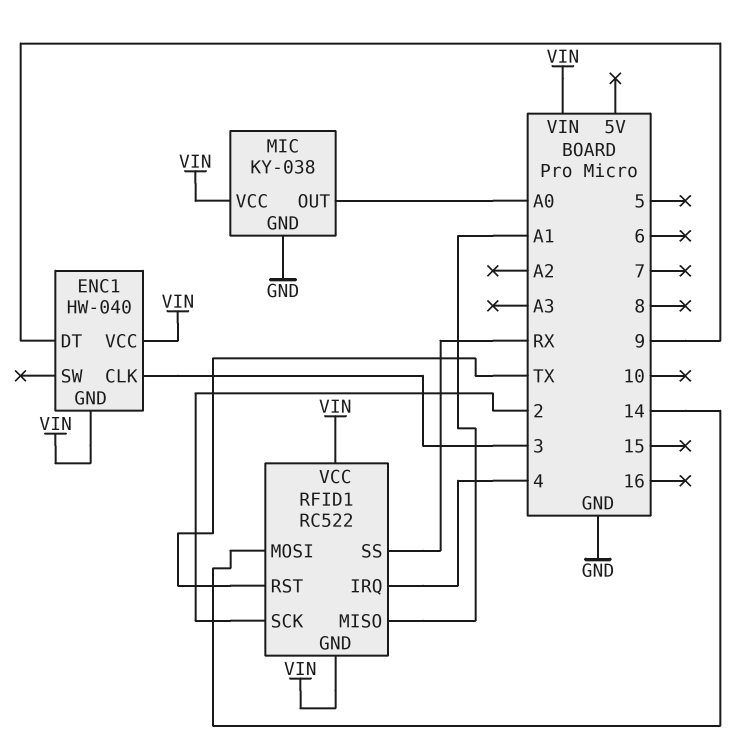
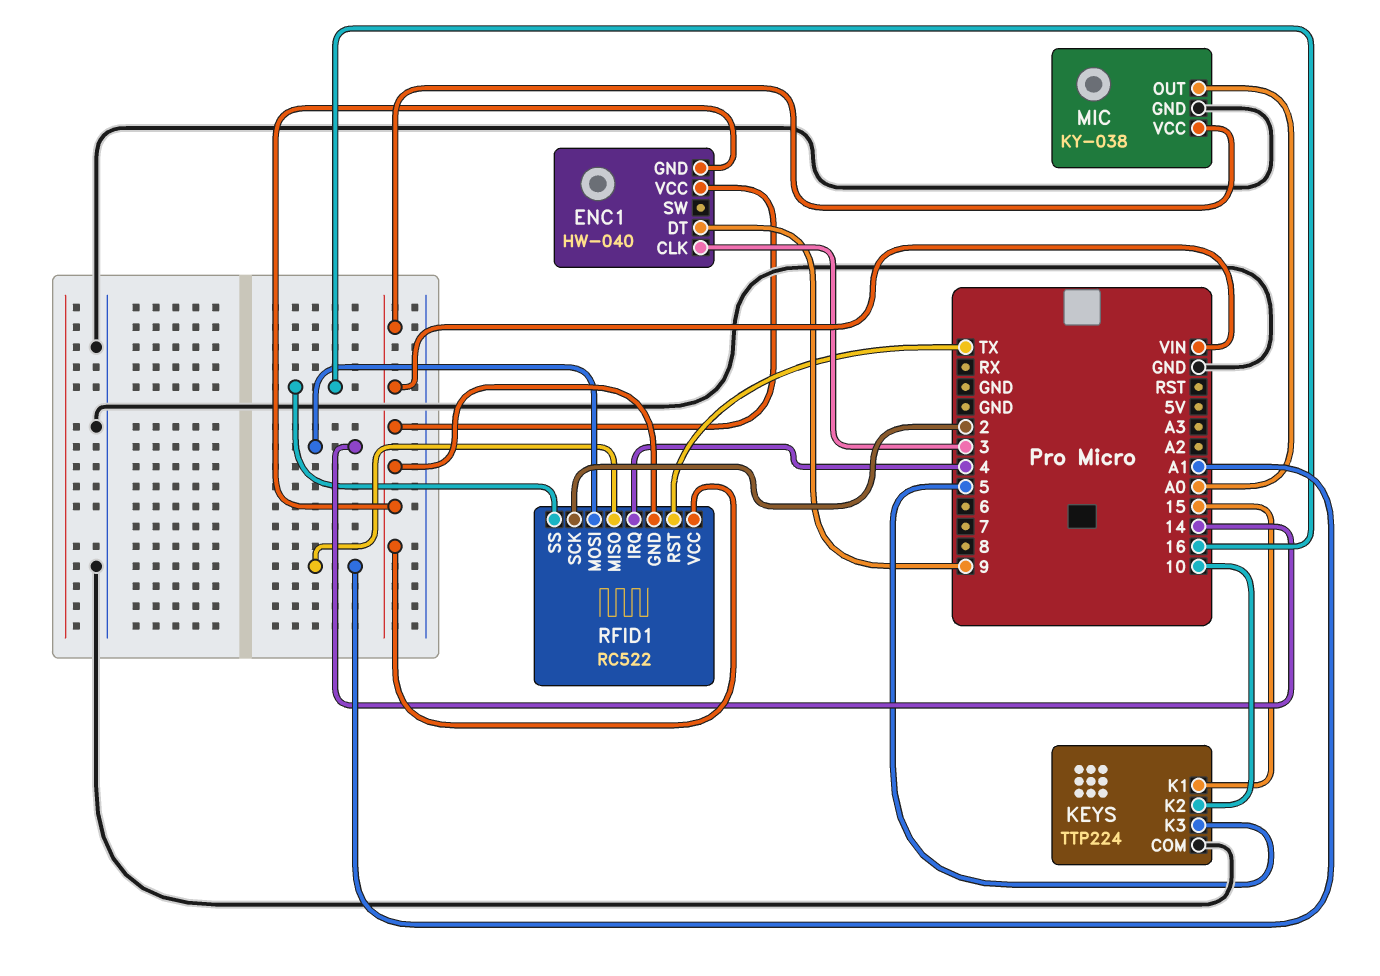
KEYS: none -> TTP224
KEYS pin COM: none -> GND
KEYS pin K1: none -> 15
KEYS pin K2: none -> 10
KEYS pin K3: none -> 5
RFID1 pin SS: RX -> 16

